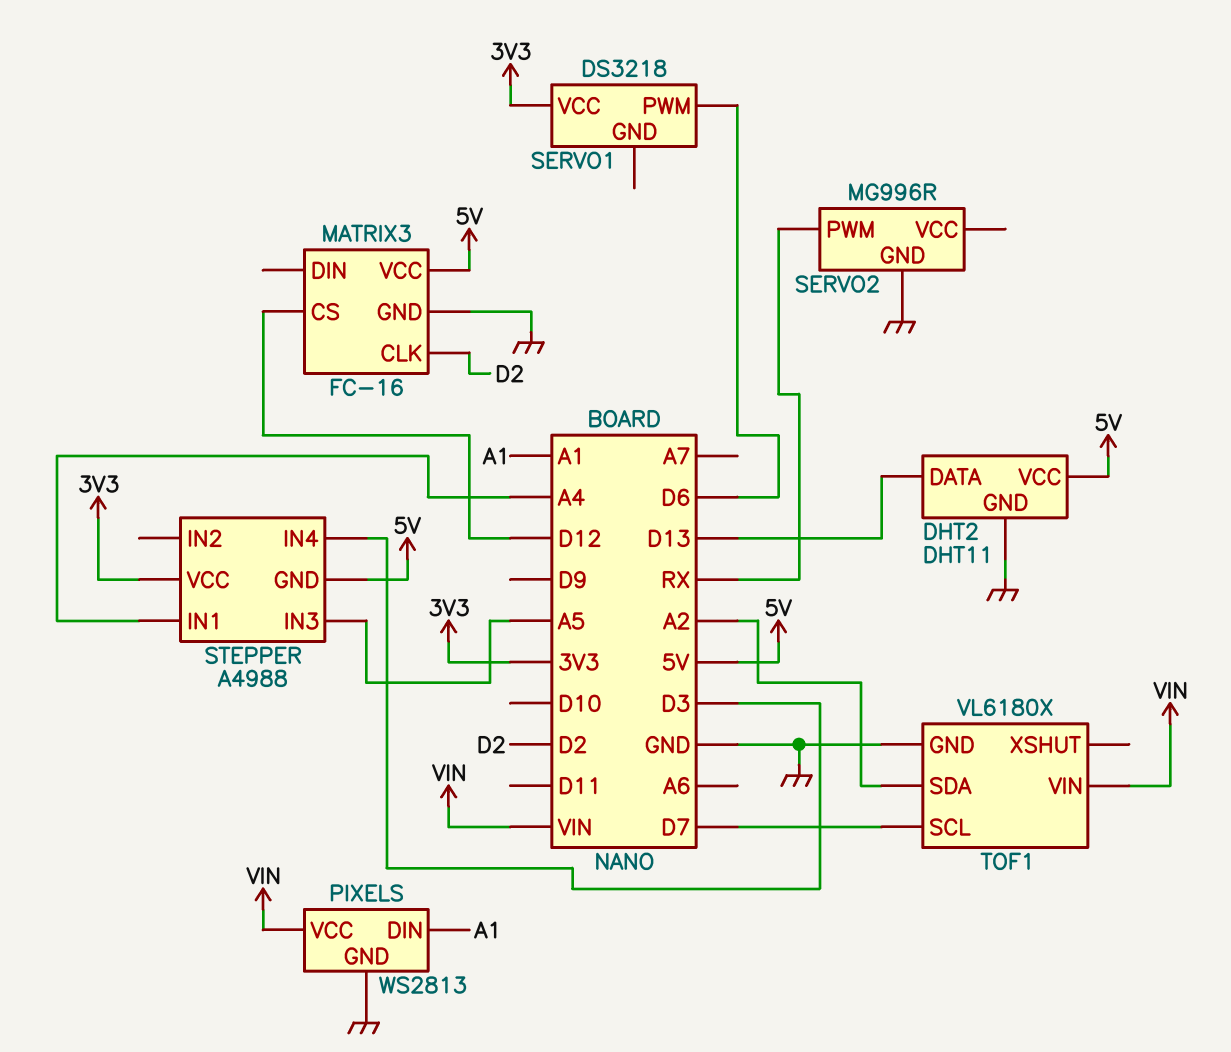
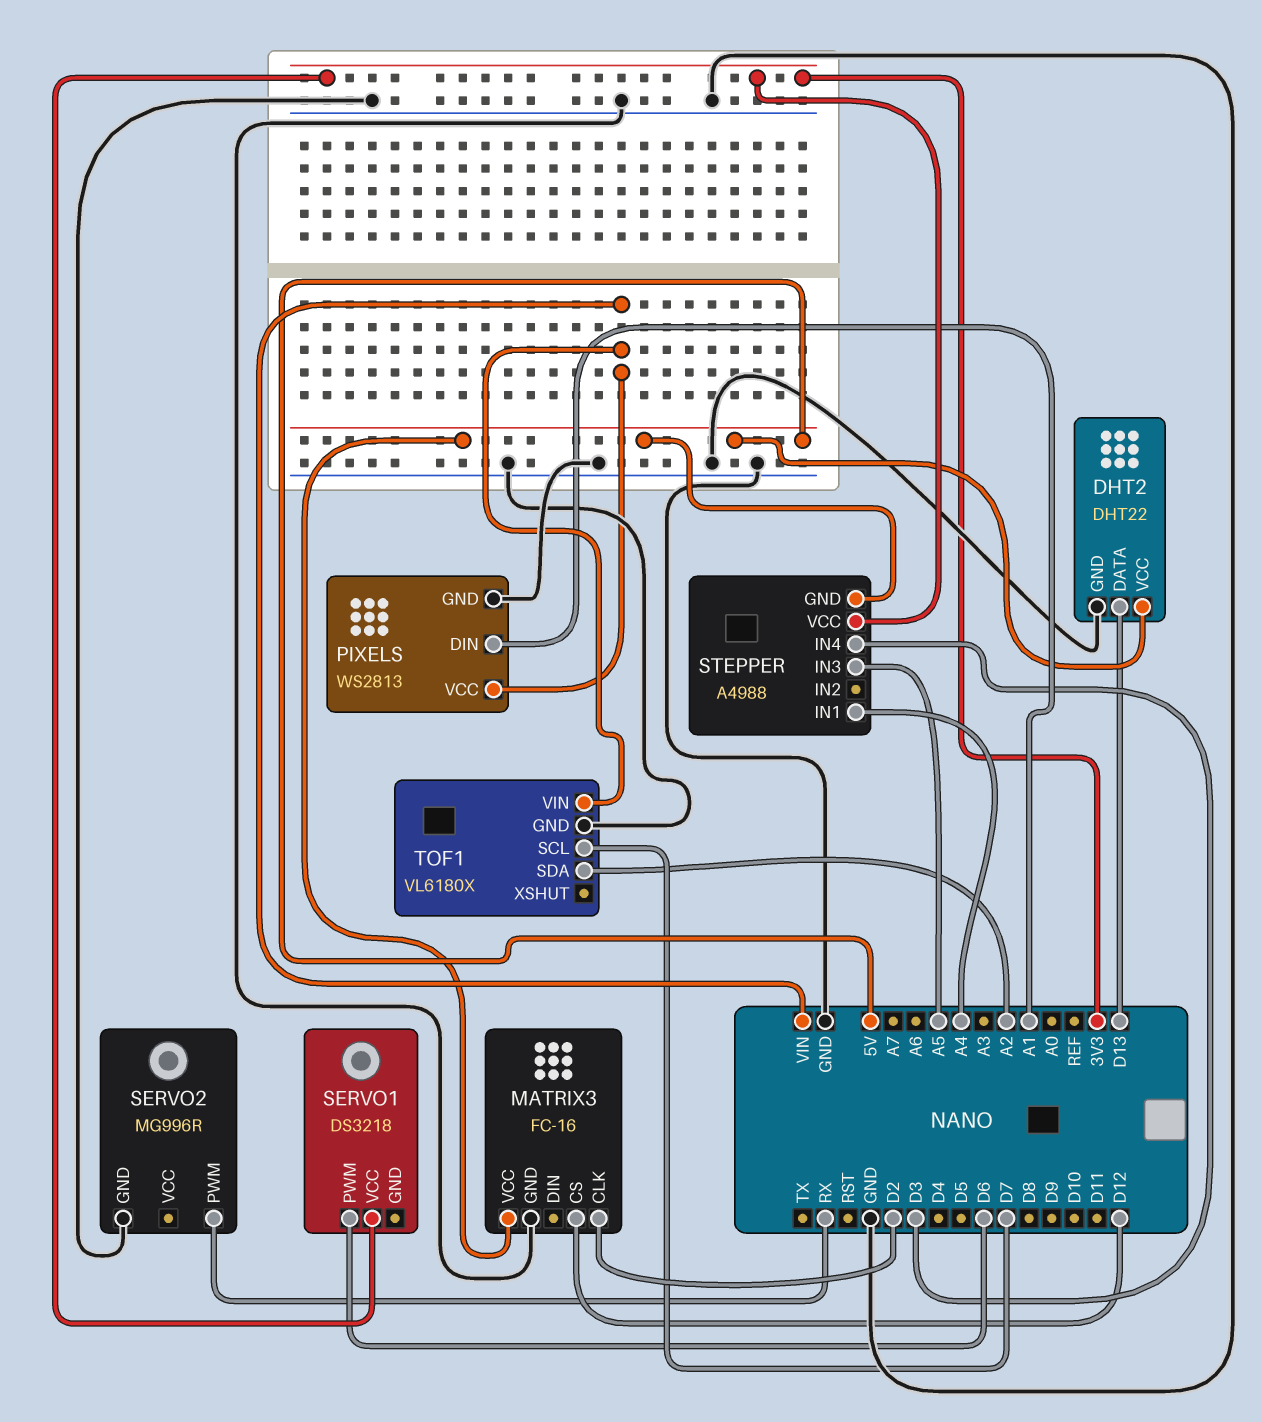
DHT2: DHT11 -> DHT22

